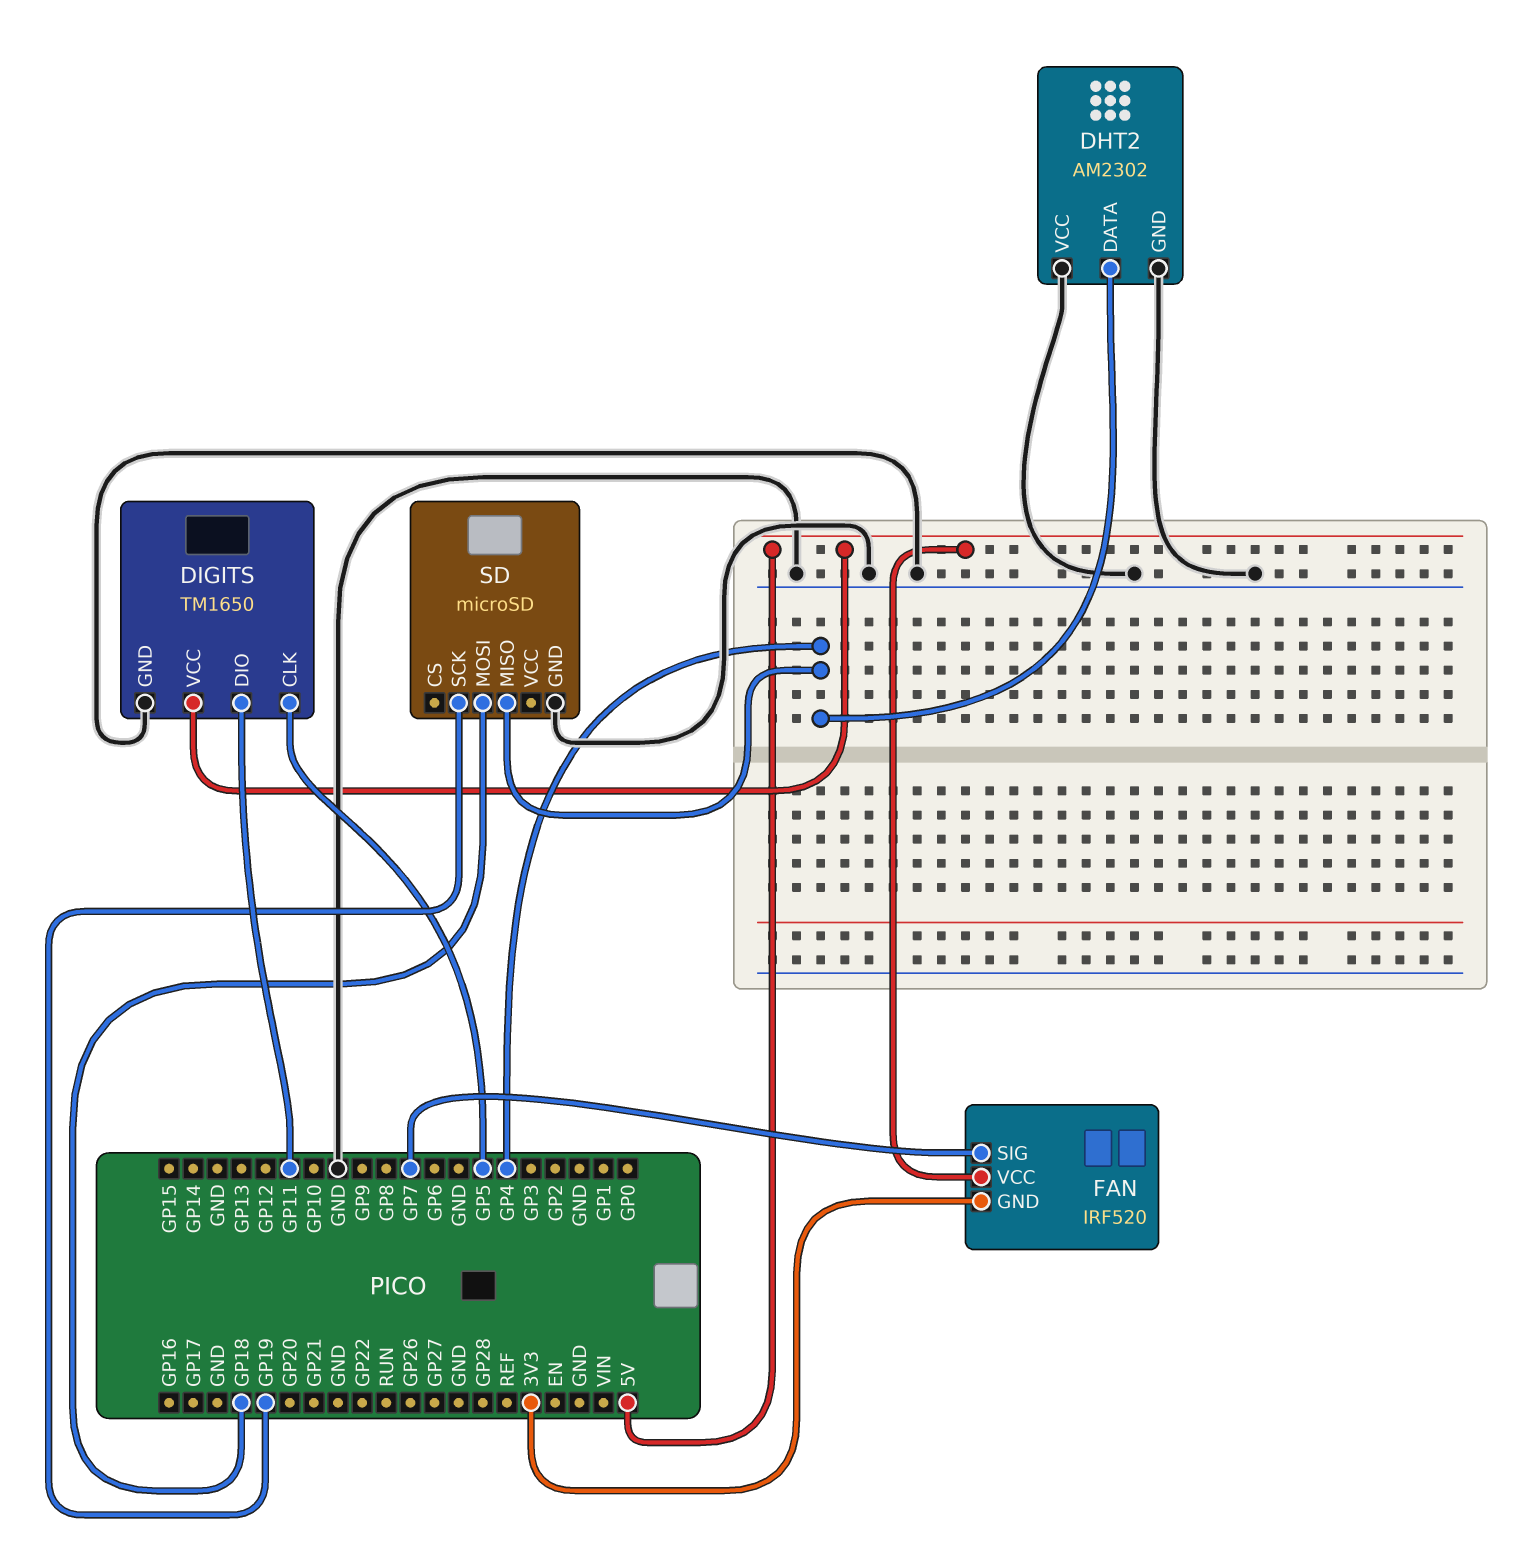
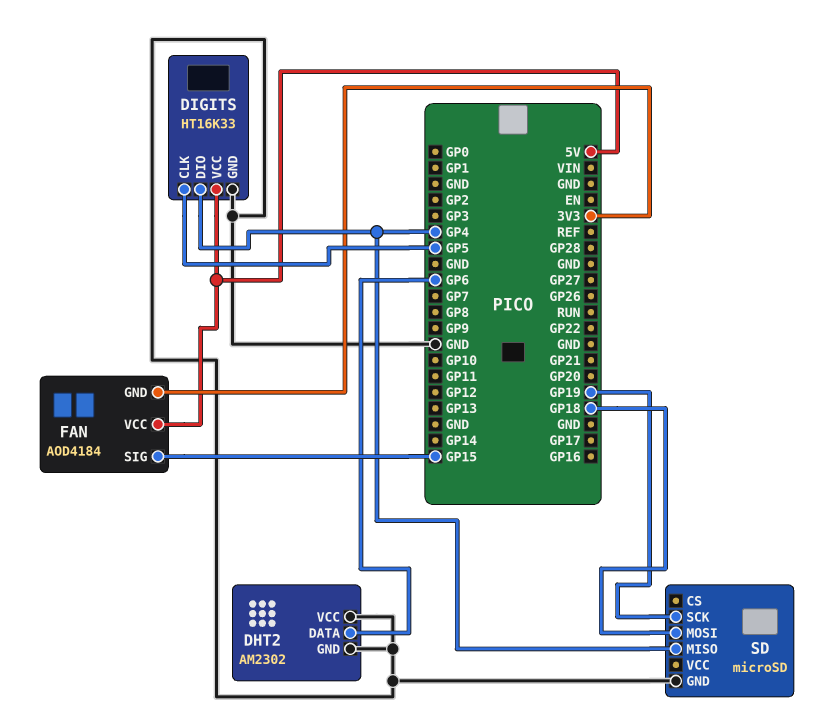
DHT2 pin DATA: GP4 -> GP6
DIGITS: TM1650 -> HT16K33
DIGITS pin DIO: GP11 -> GP4
FAN: IRF520 -> AOD4184
FAN pin SIG: GP7 -> GP15

